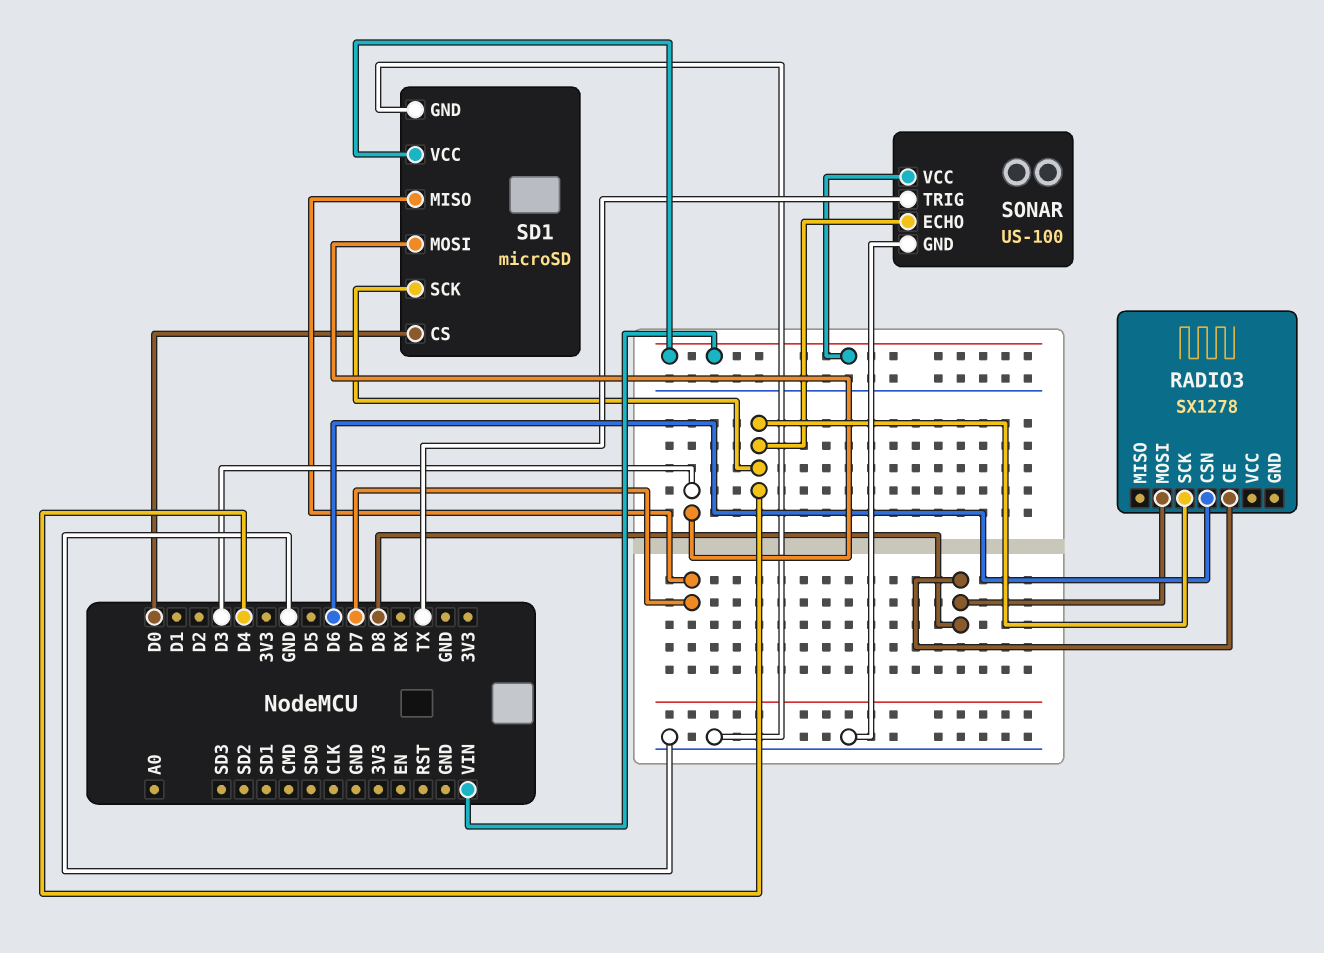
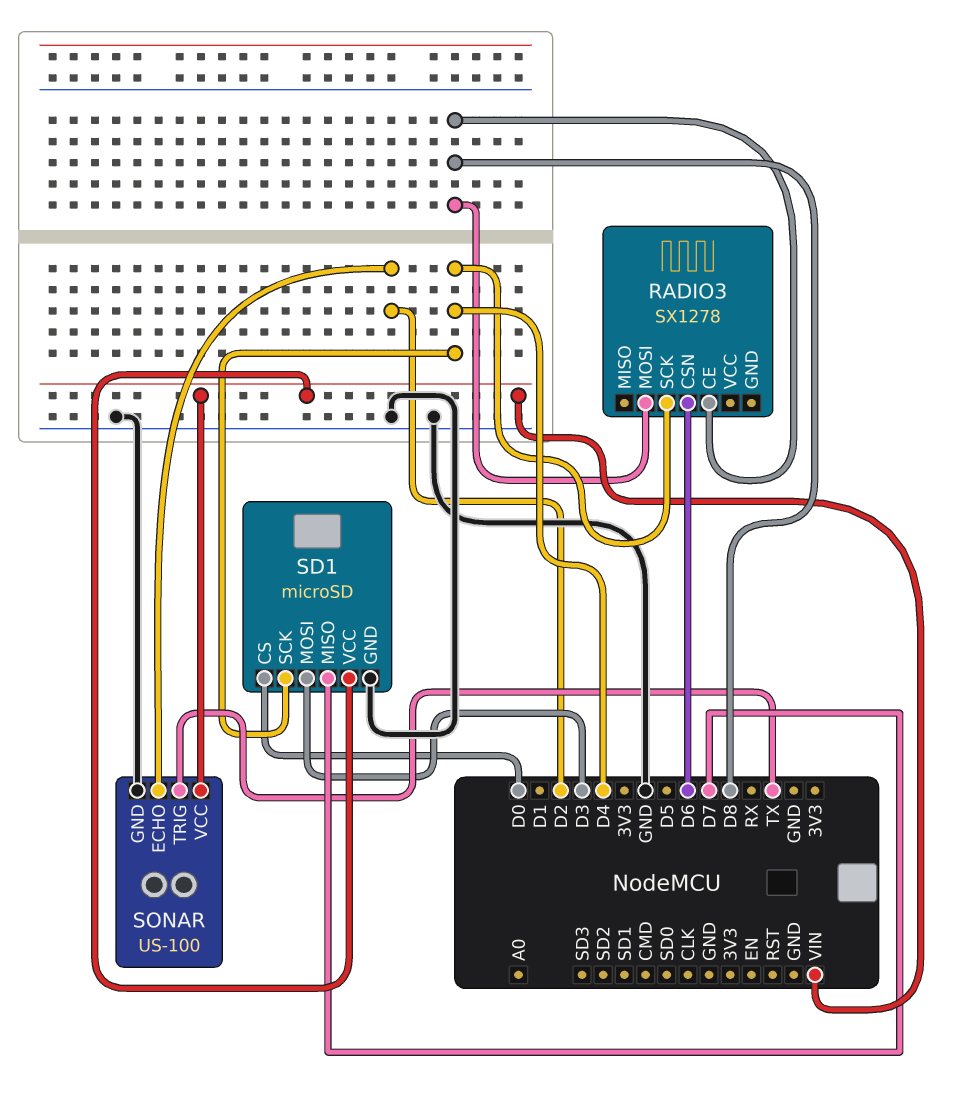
SONAR pin ECHO: D4 -> D2

